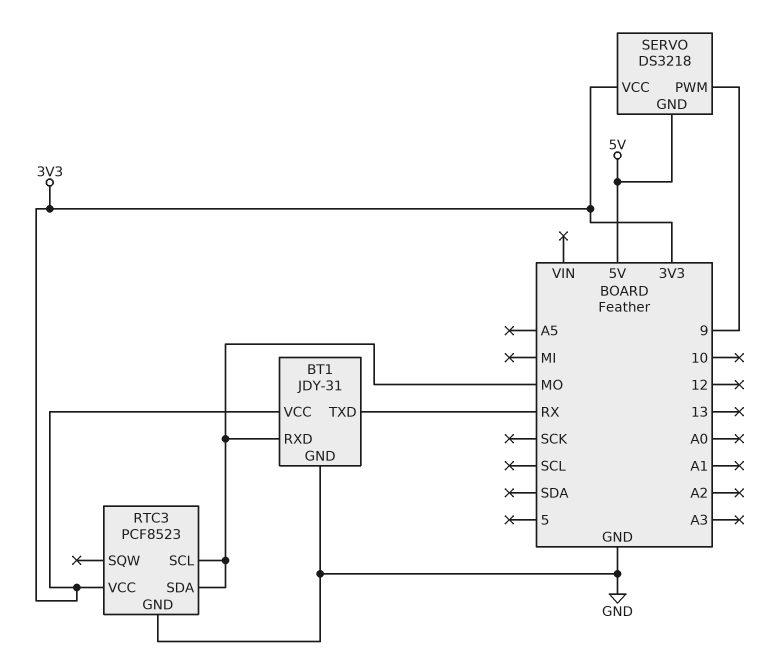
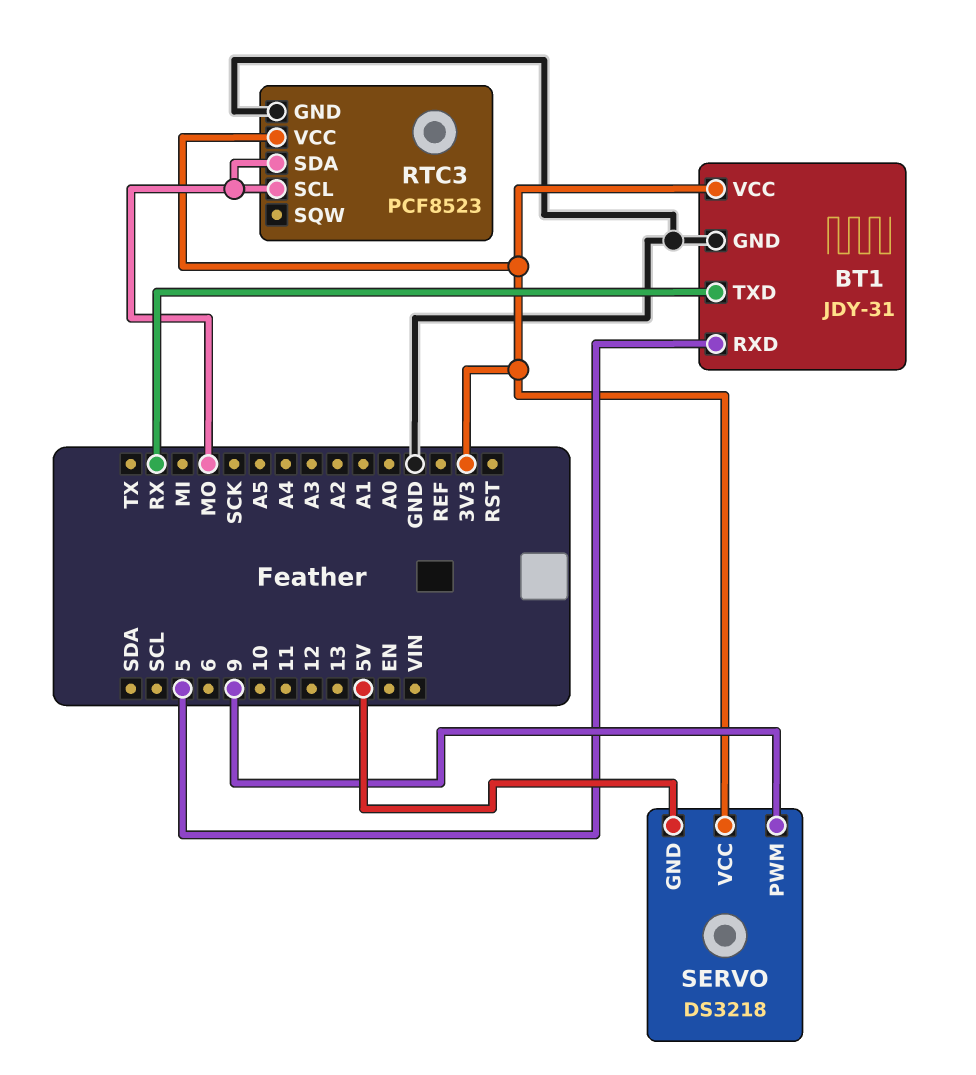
BT1 pin RXD: MO -> 5

